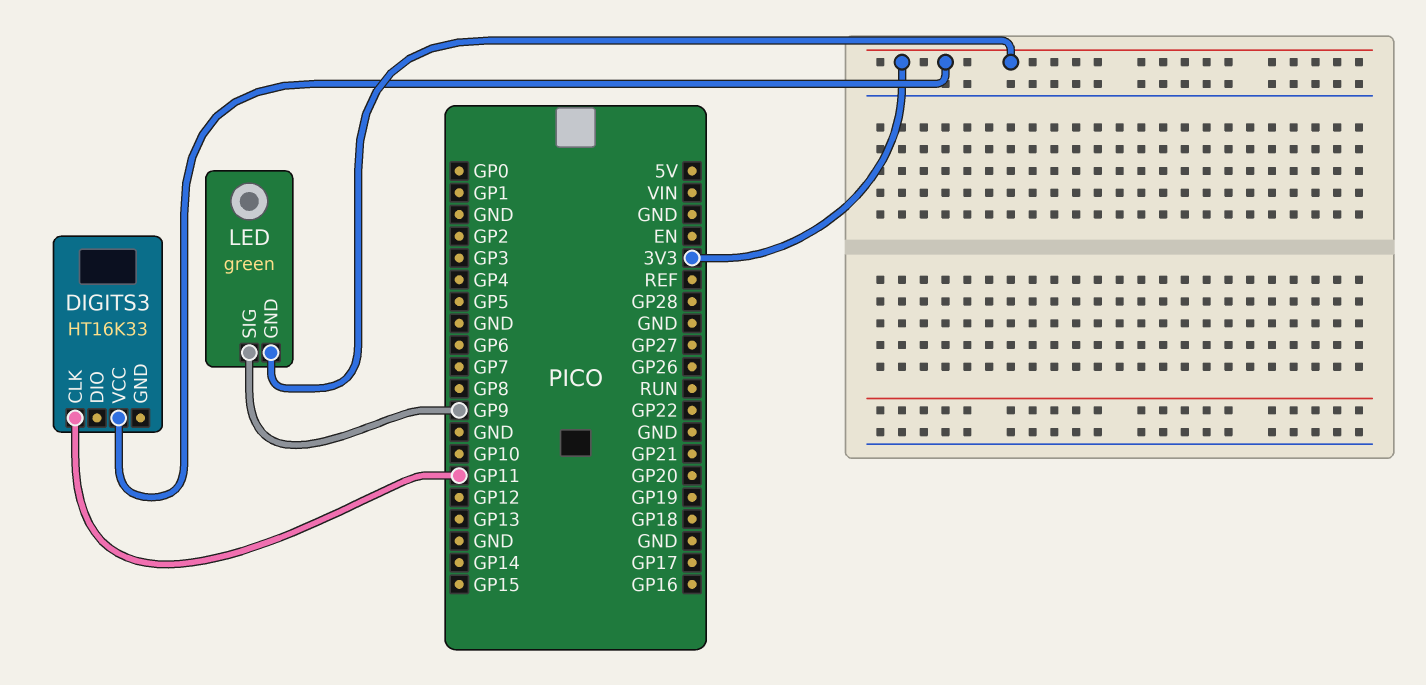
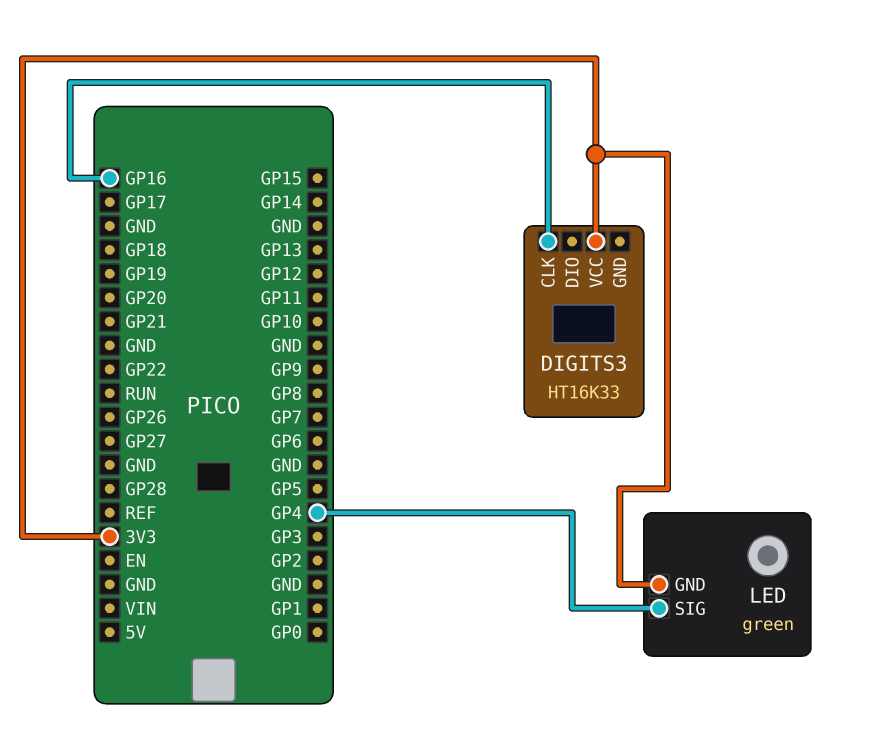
DIGITS3 pin CLK: GP11 -> GP16
LED pin SIG: GP9 -> GP4

